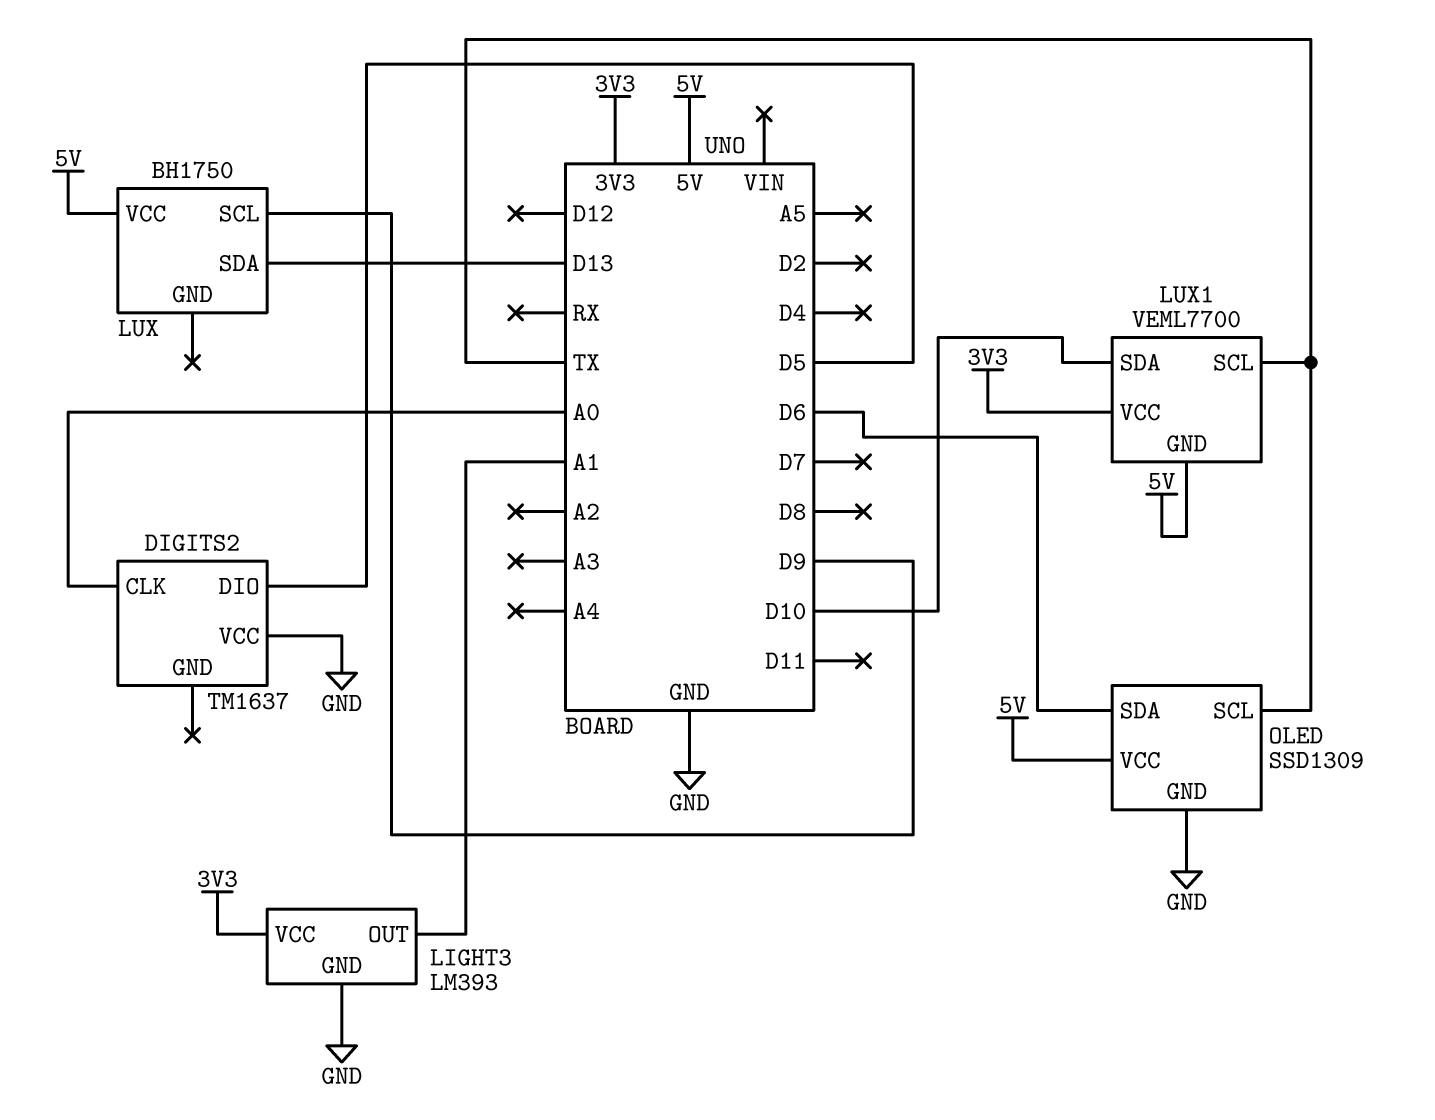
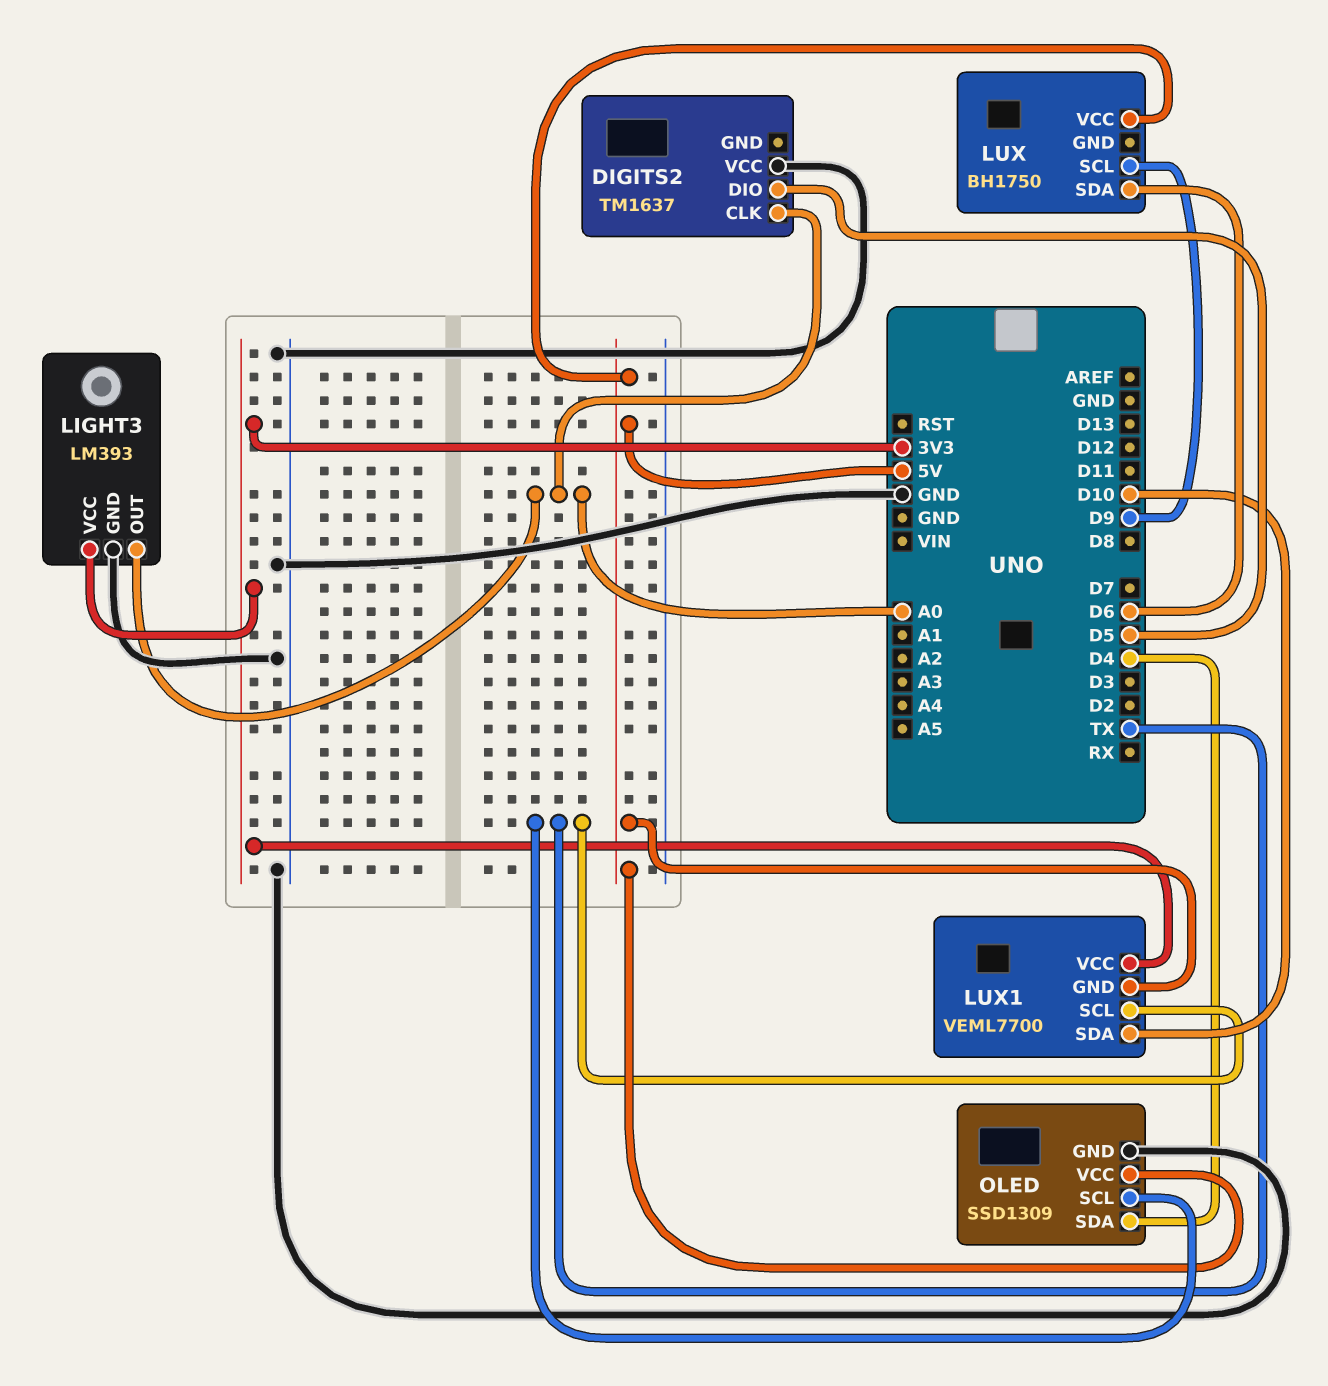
LIGHT3 pin OUT: A1 -> A0
LUX pin SDA: D13 -> D6
OLED pin SDA: D6 -> D4

